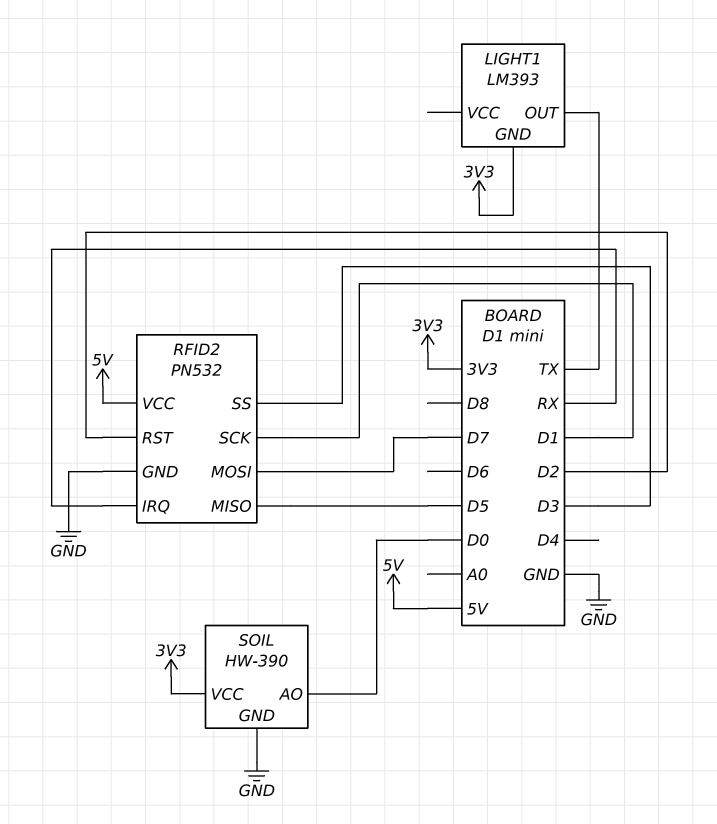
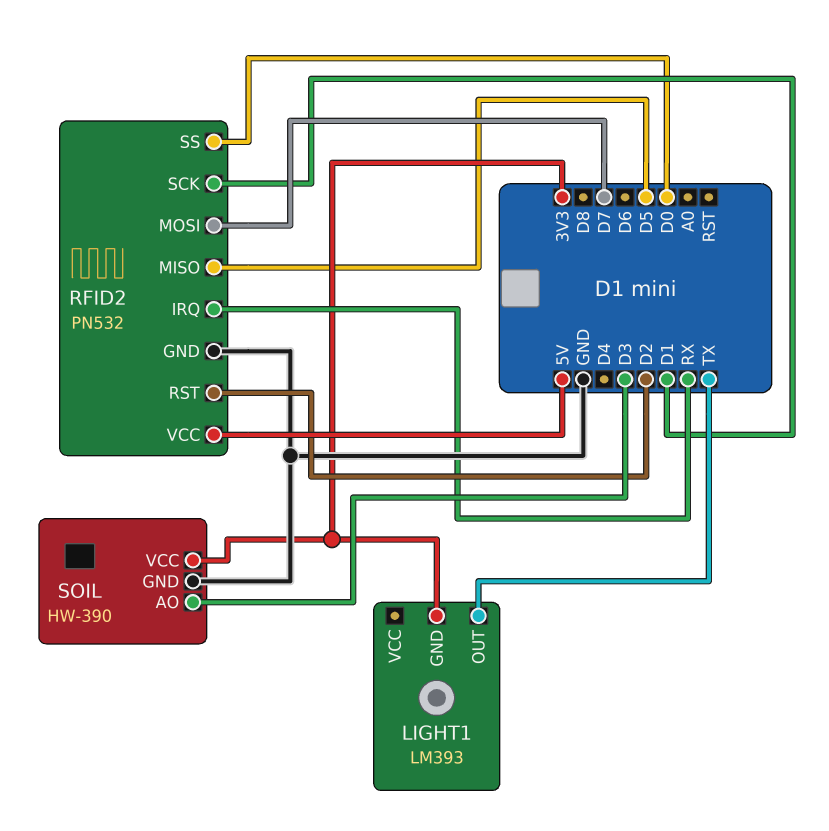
RFID2 pin SS: D3 -> D0
SOIL pin AO: D0 -> D3

